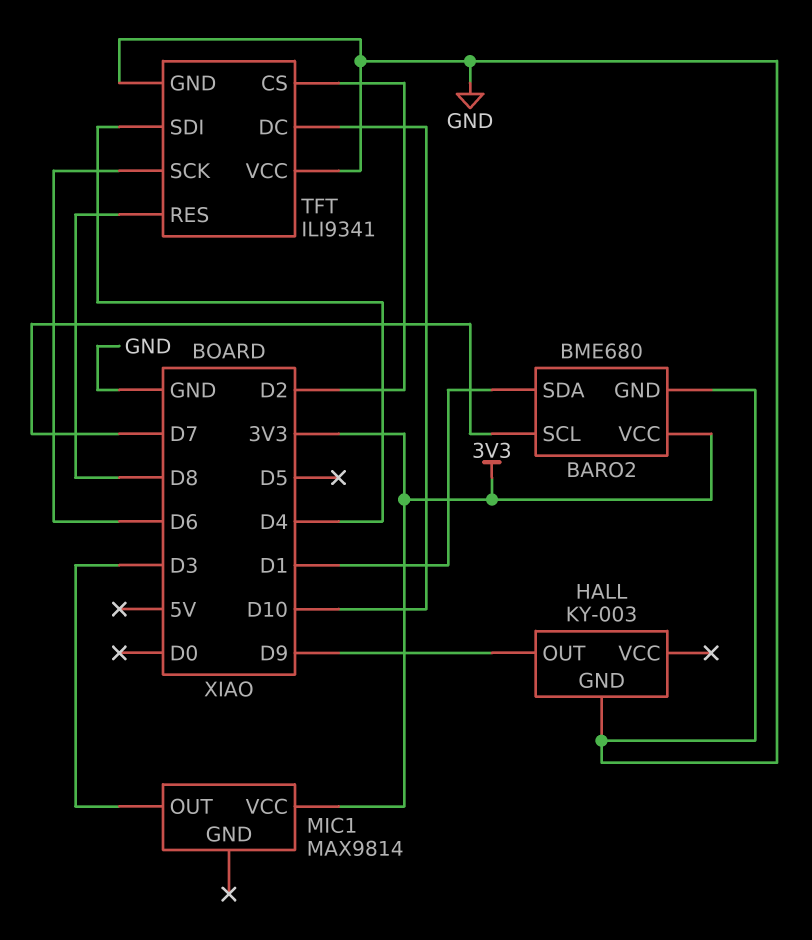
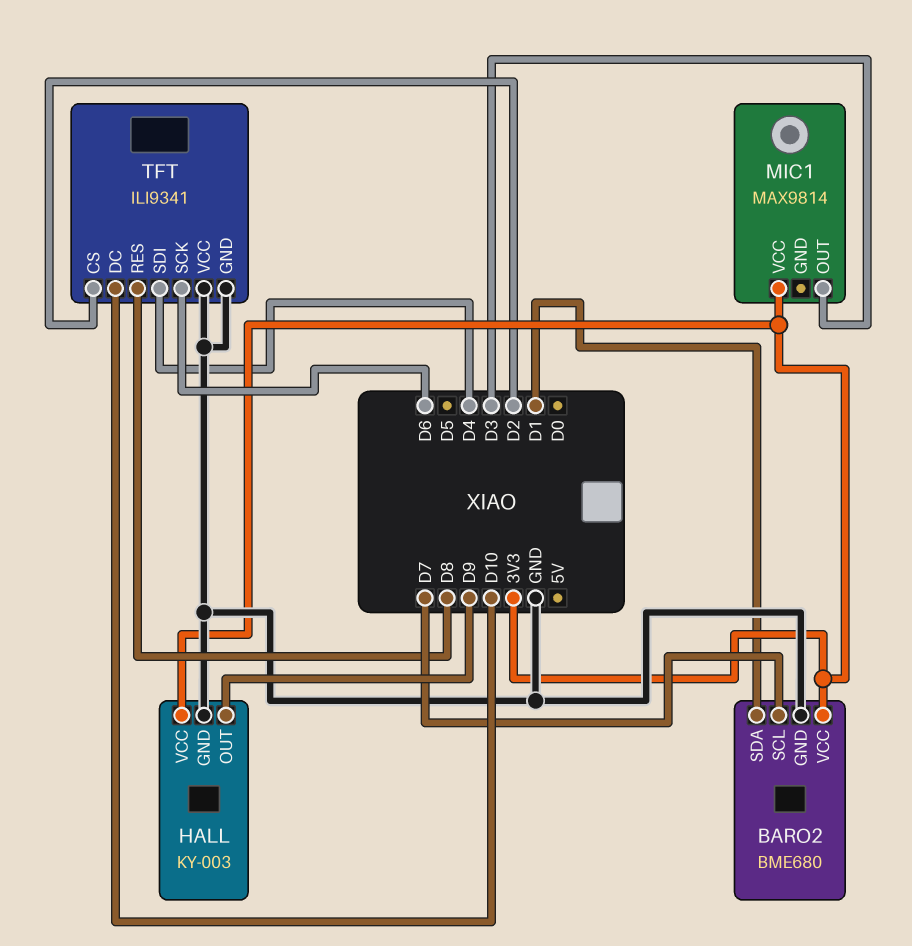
HALL pin VCC: none -> 3V3

